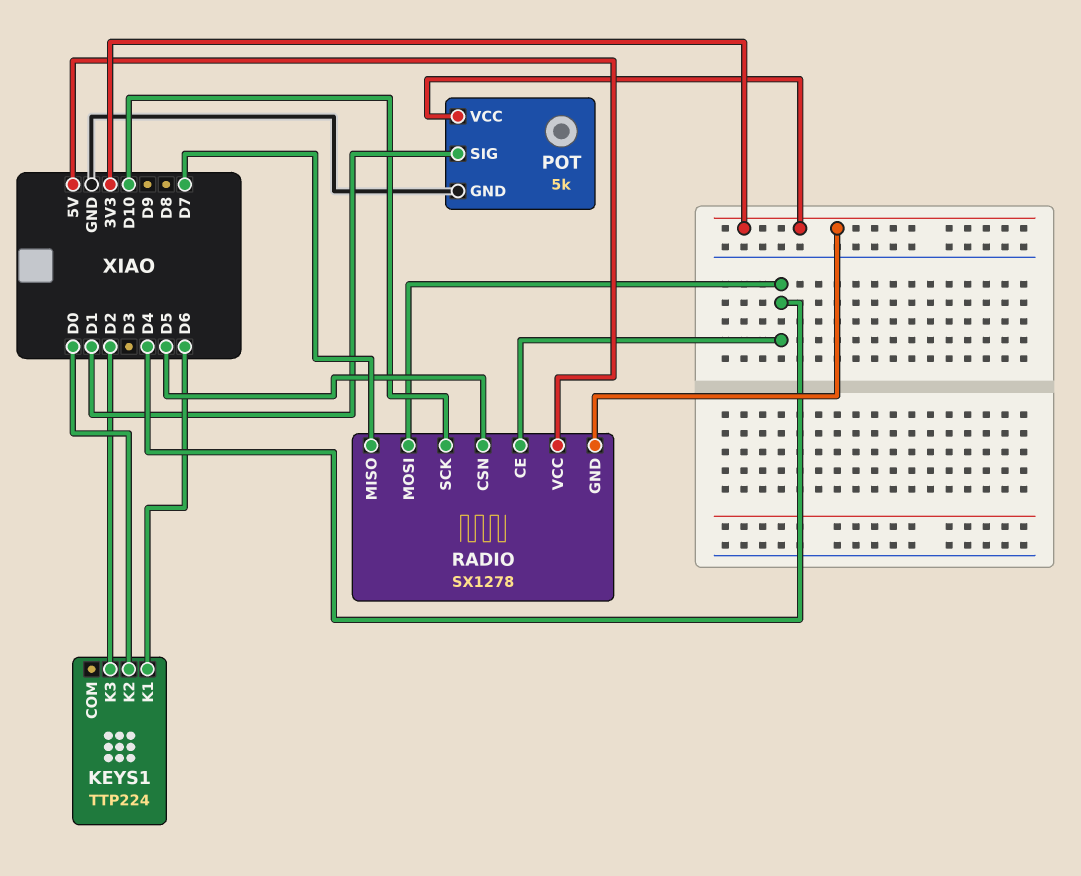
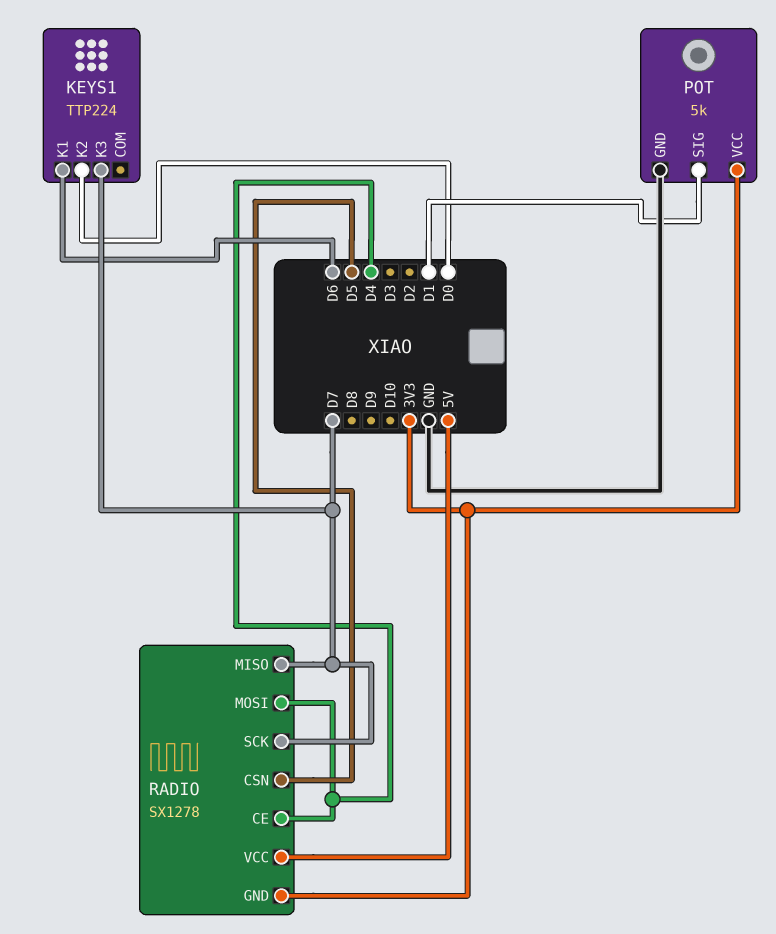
KEYS1 pin K3: D2 -> D7
RADIO pin SCK: D10 -> D7

